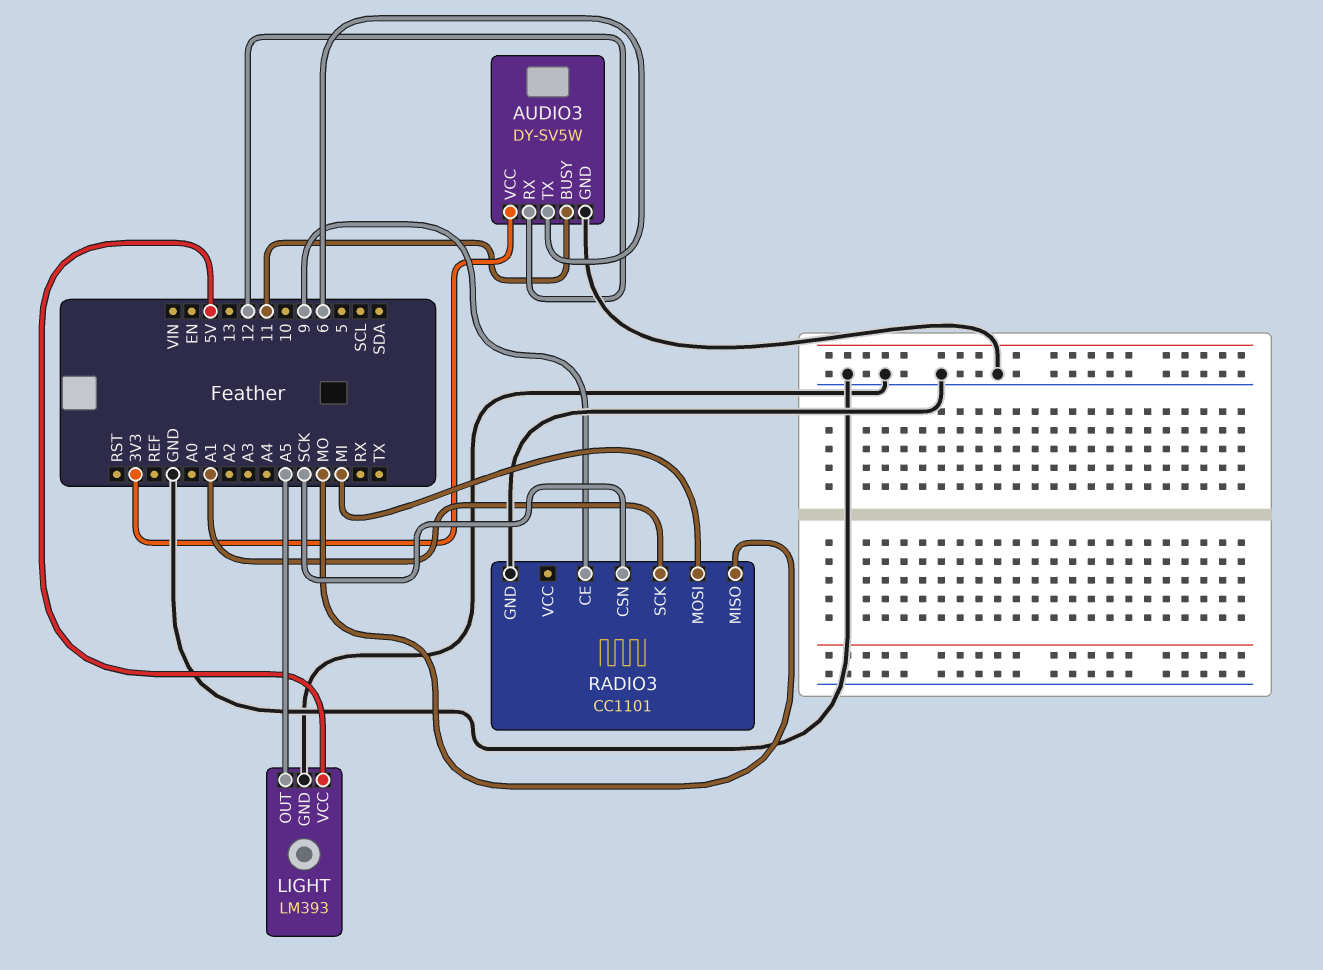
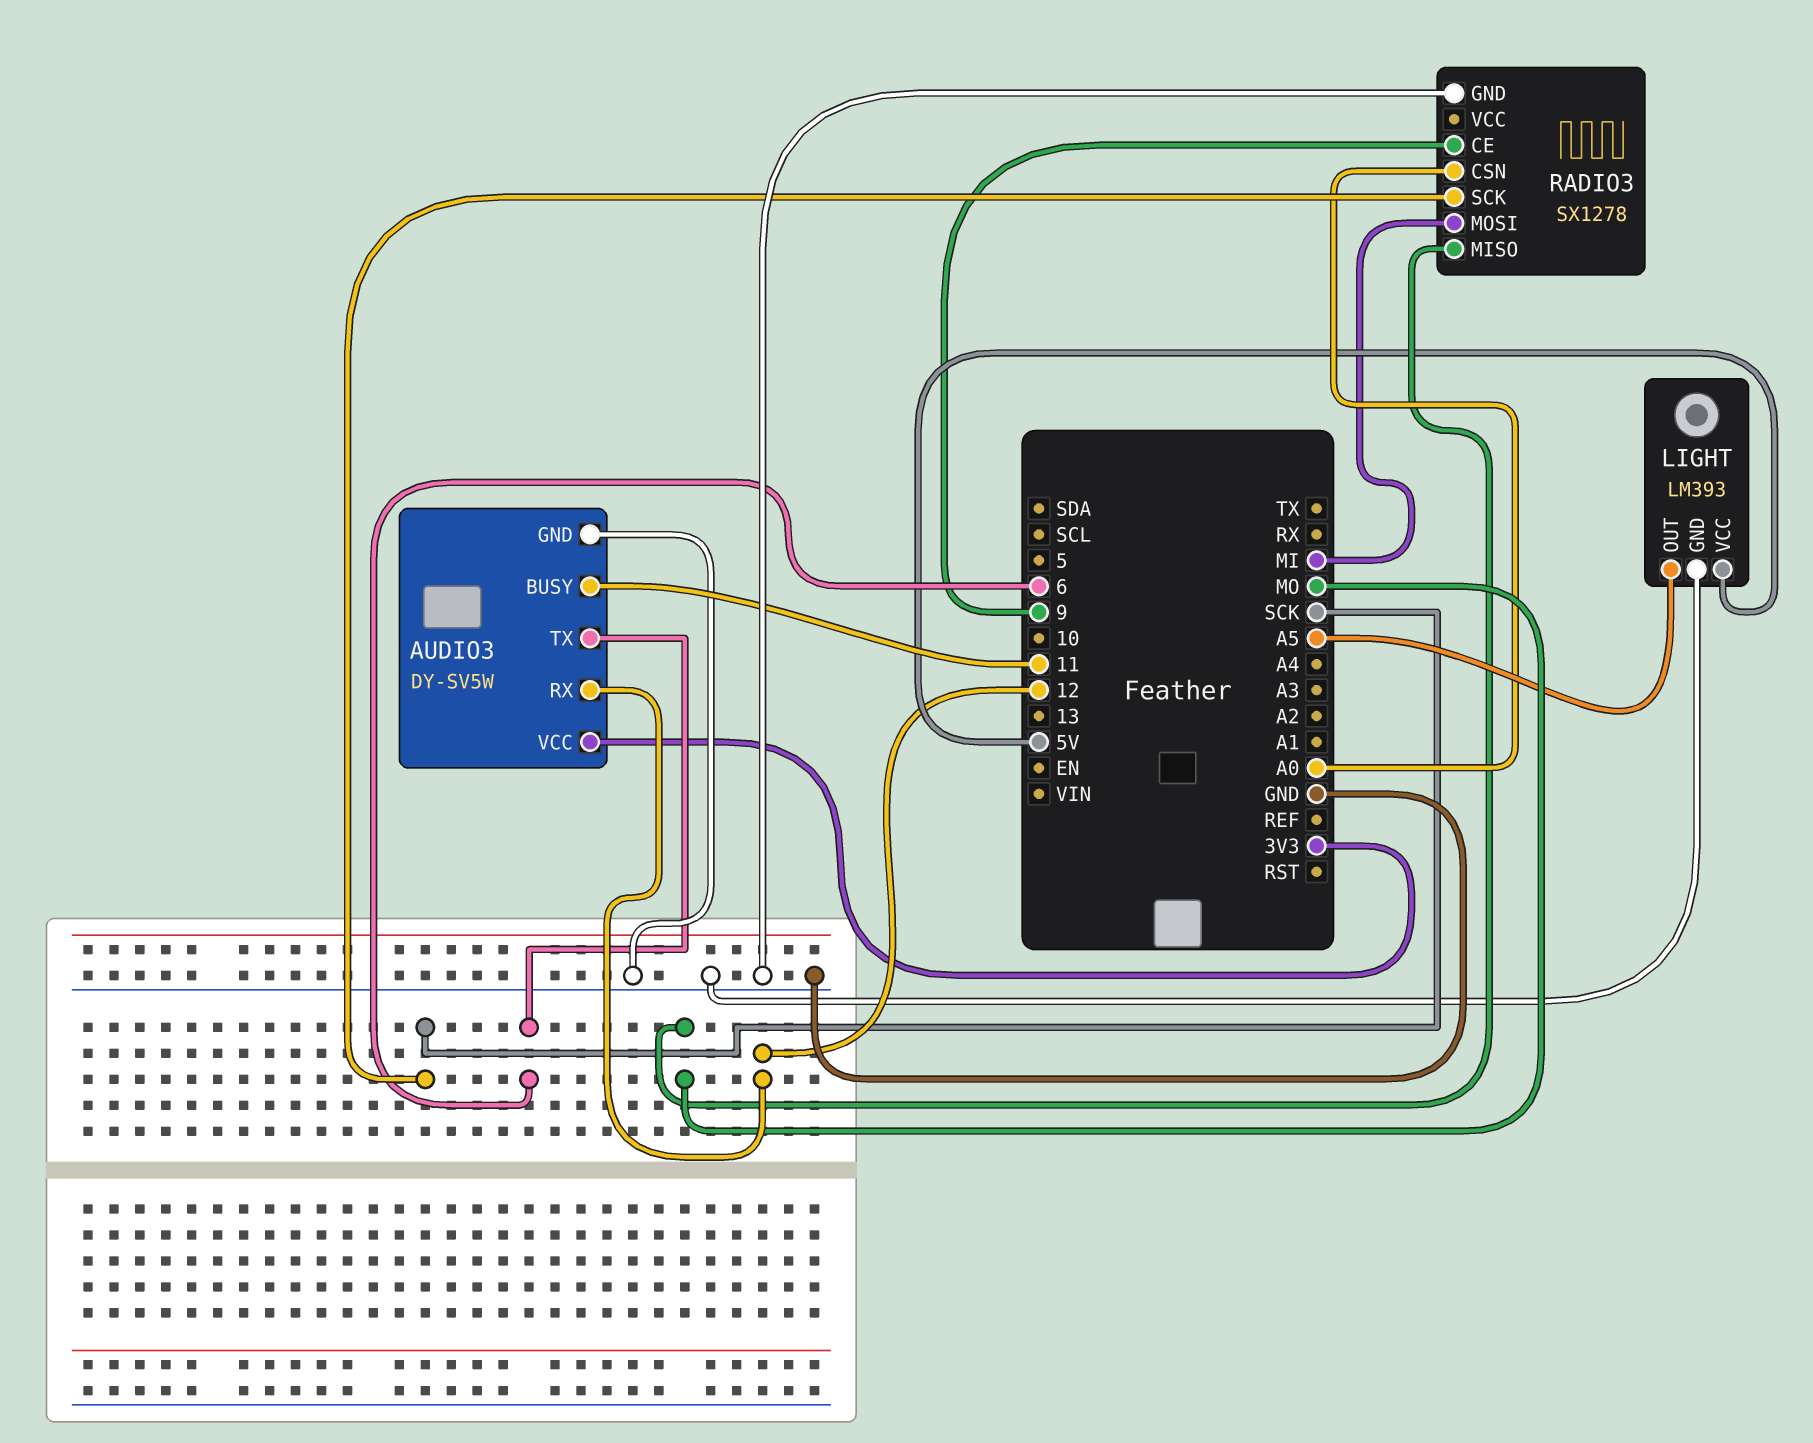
RADIO3: CC1101 -> SX1278
RADIO3 pin CSN: SCK -> A0
RADIO3 pin SCK: A1 -> SCK

